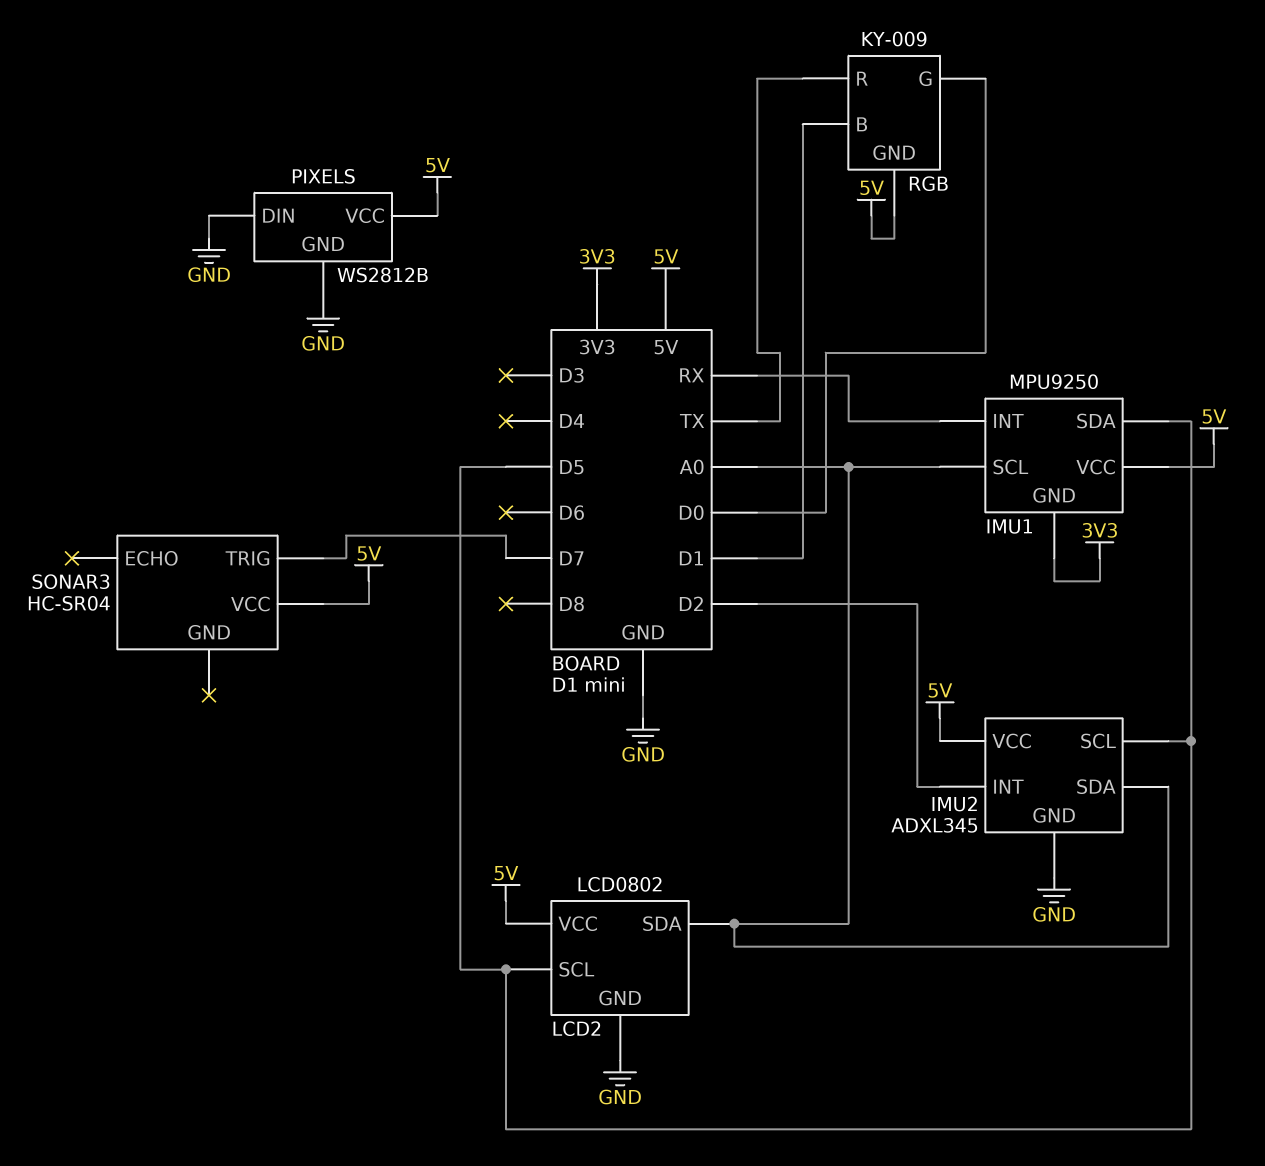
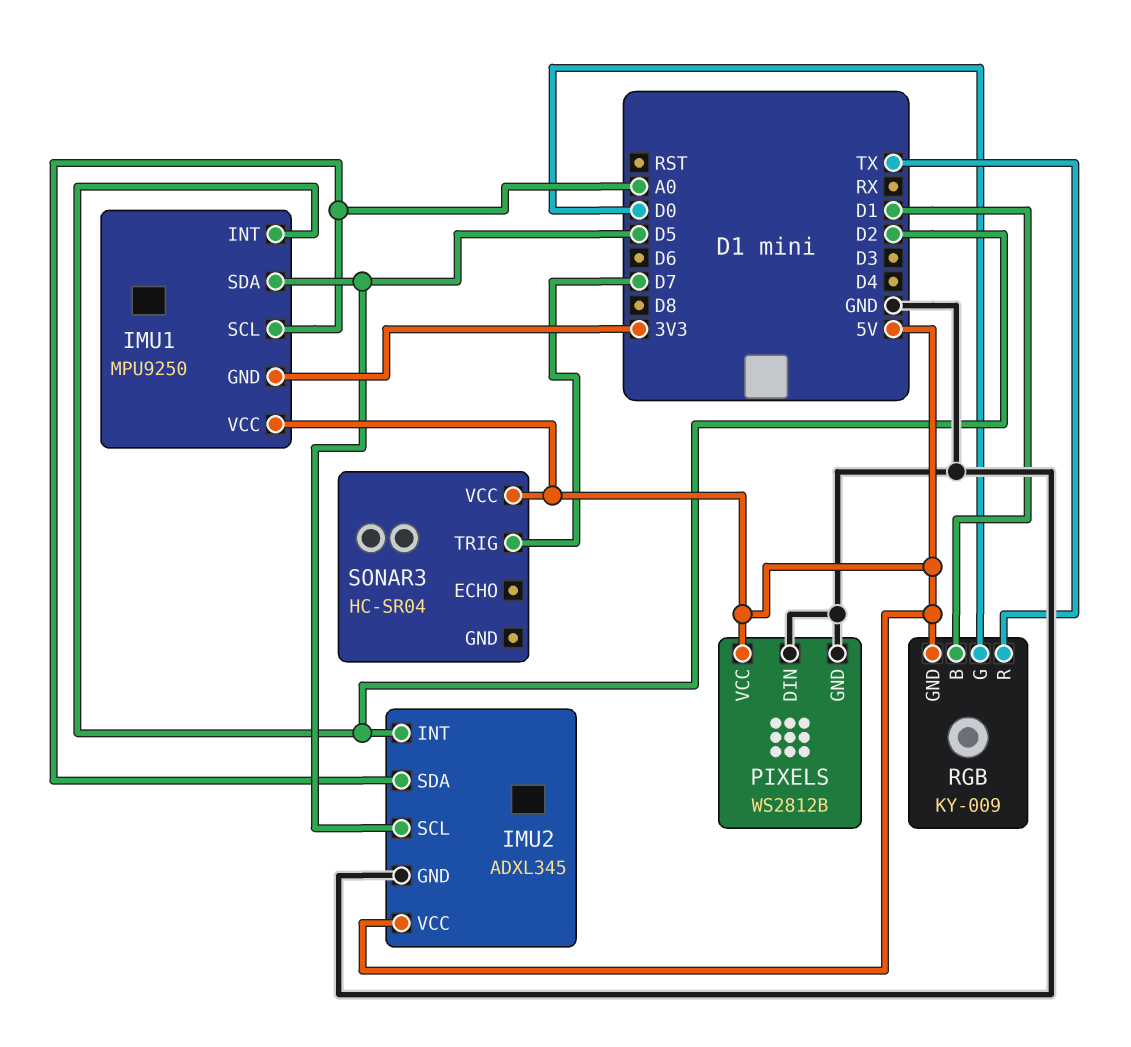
IMU1 pin INT: RX -> D2
LCD2: LCD0802 -> none
LCD2 pin GND: GND -> none
LCD2 pin SCL: D5 -> none
LCD2 pin SDA: A0 -> none
LCD2 pin VCC: 5V -> none

